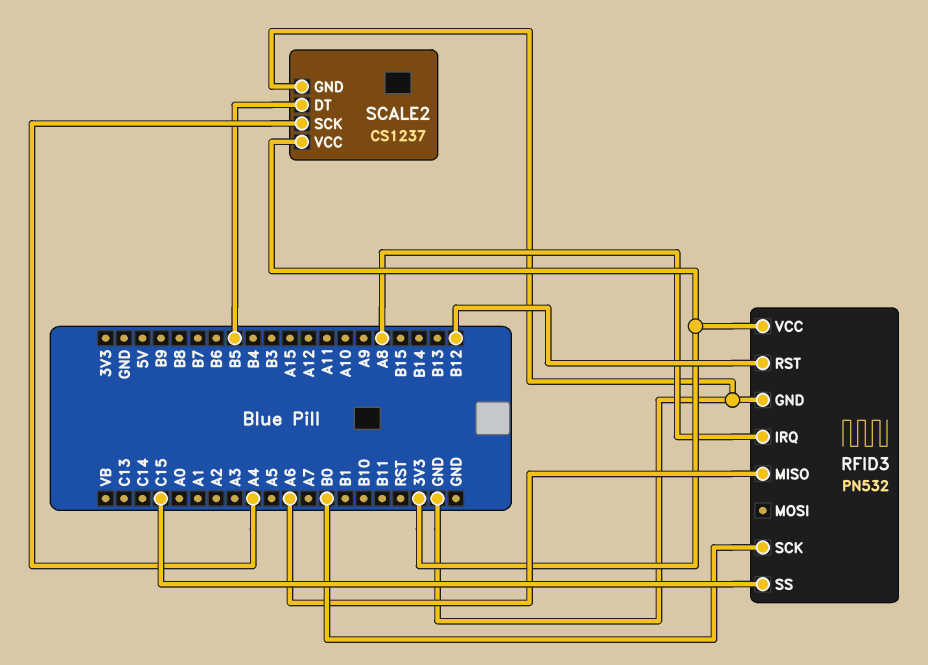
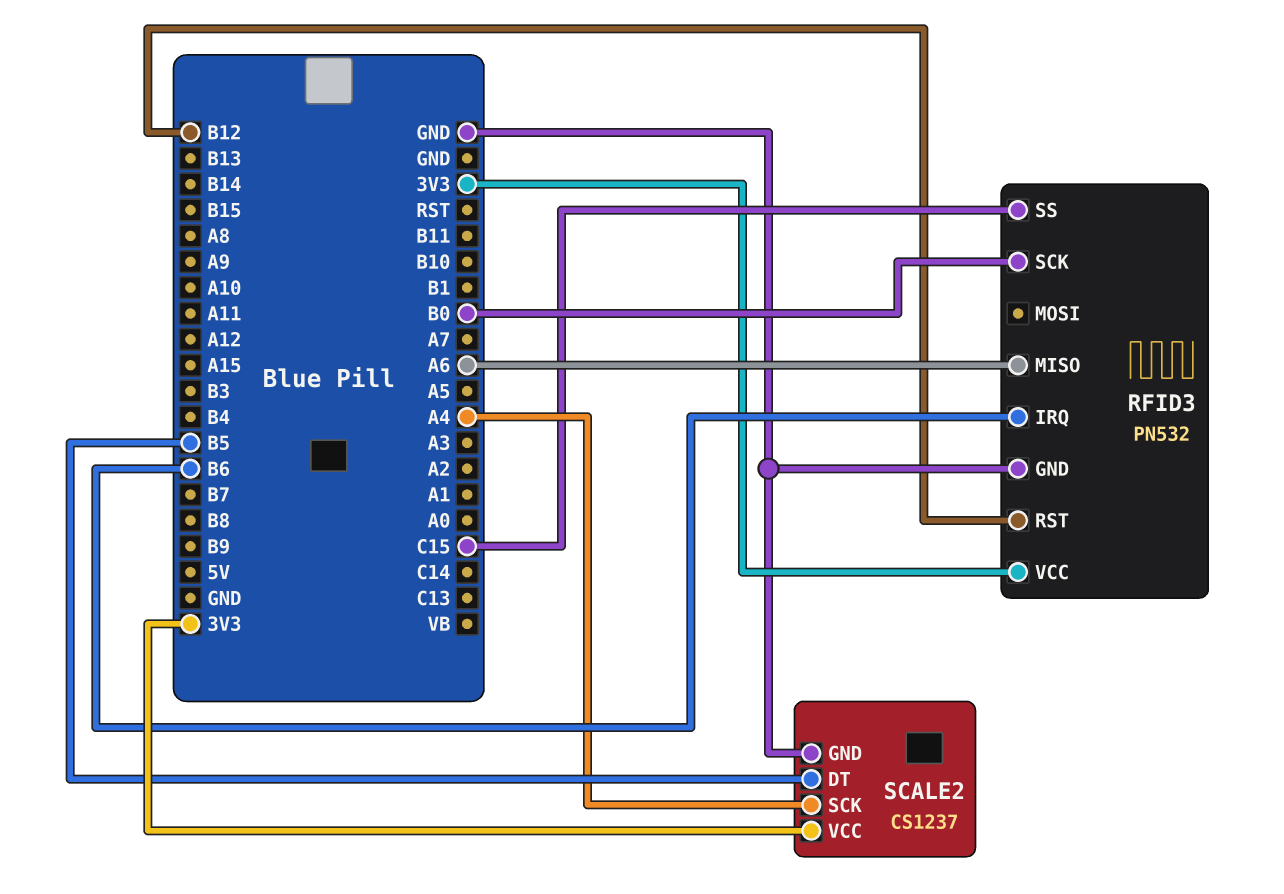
RFID3 pin IRQ: A8 -> B6

